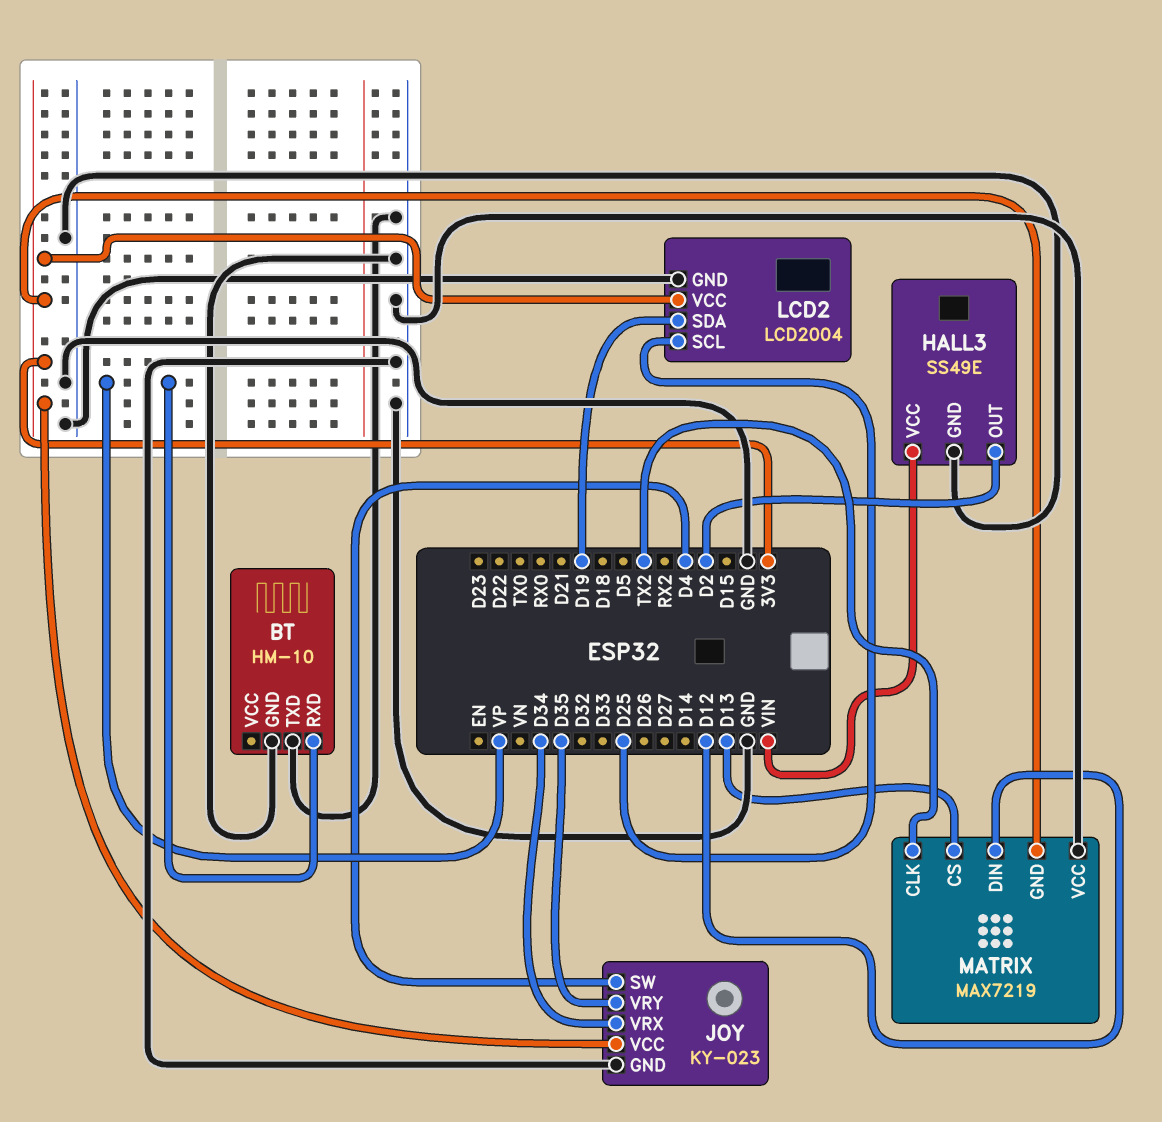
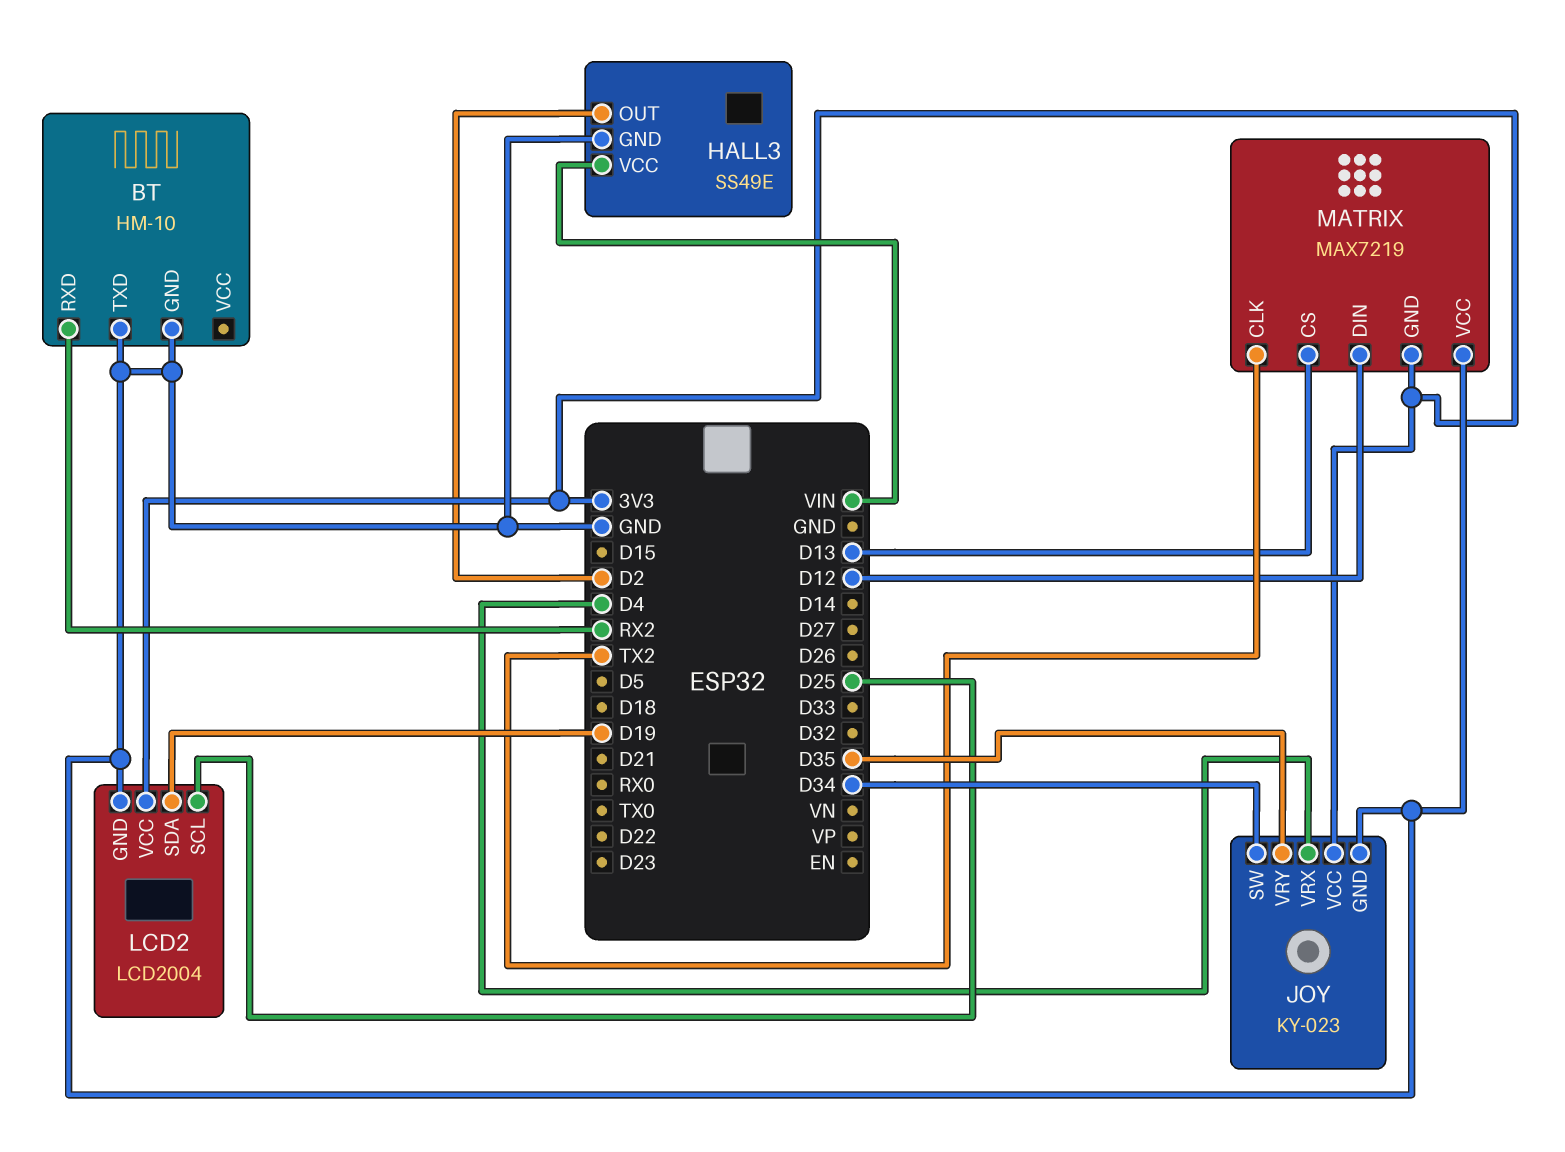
BT pin RXD: VP -> RX2
JOY pin SW: D4 -> D34
JOY pin VRX: D34 -> D4

